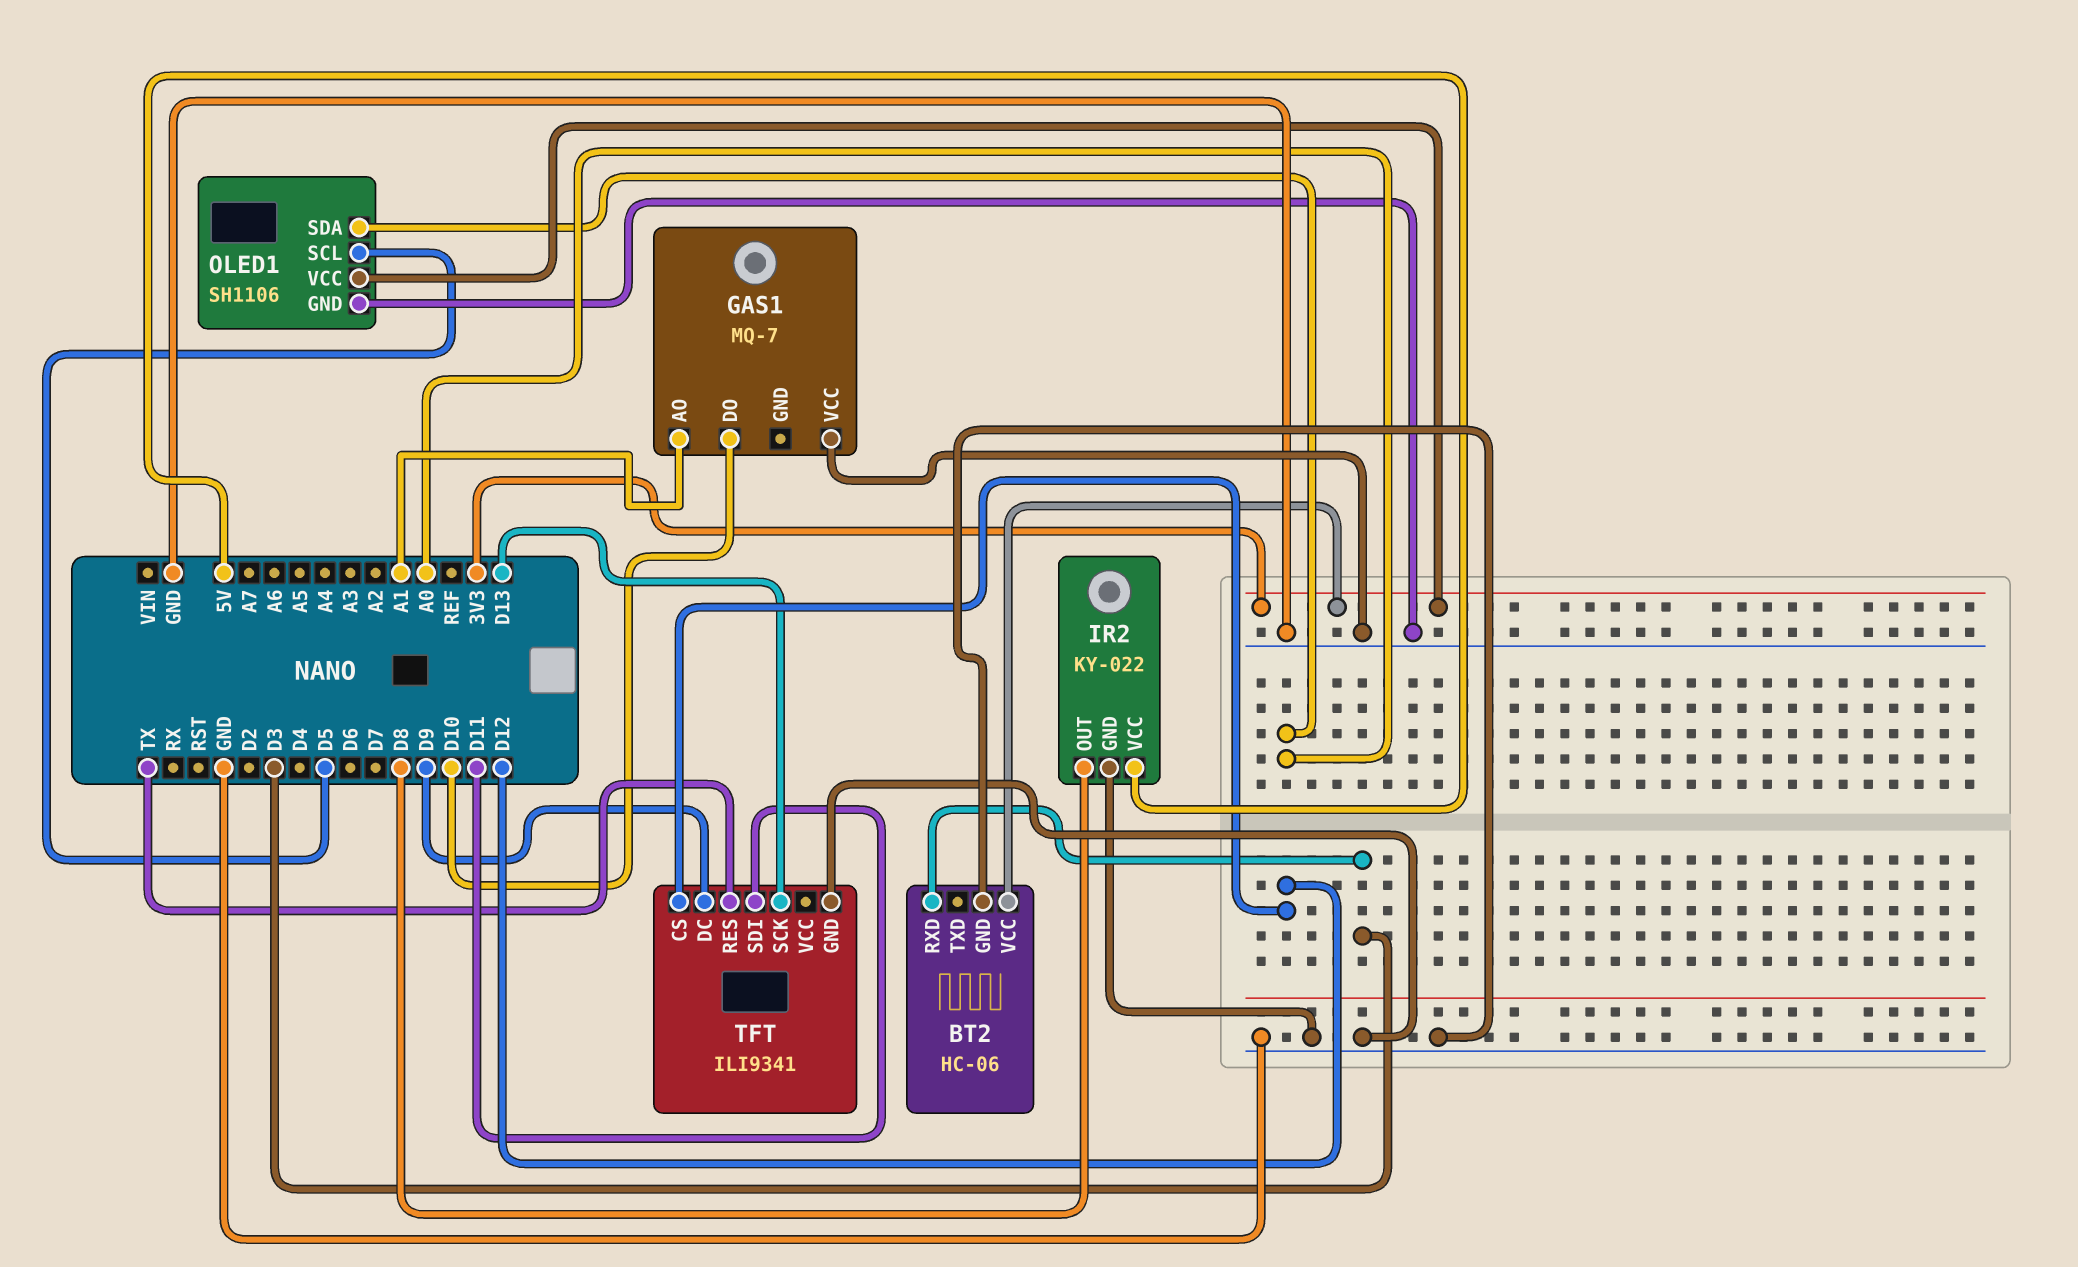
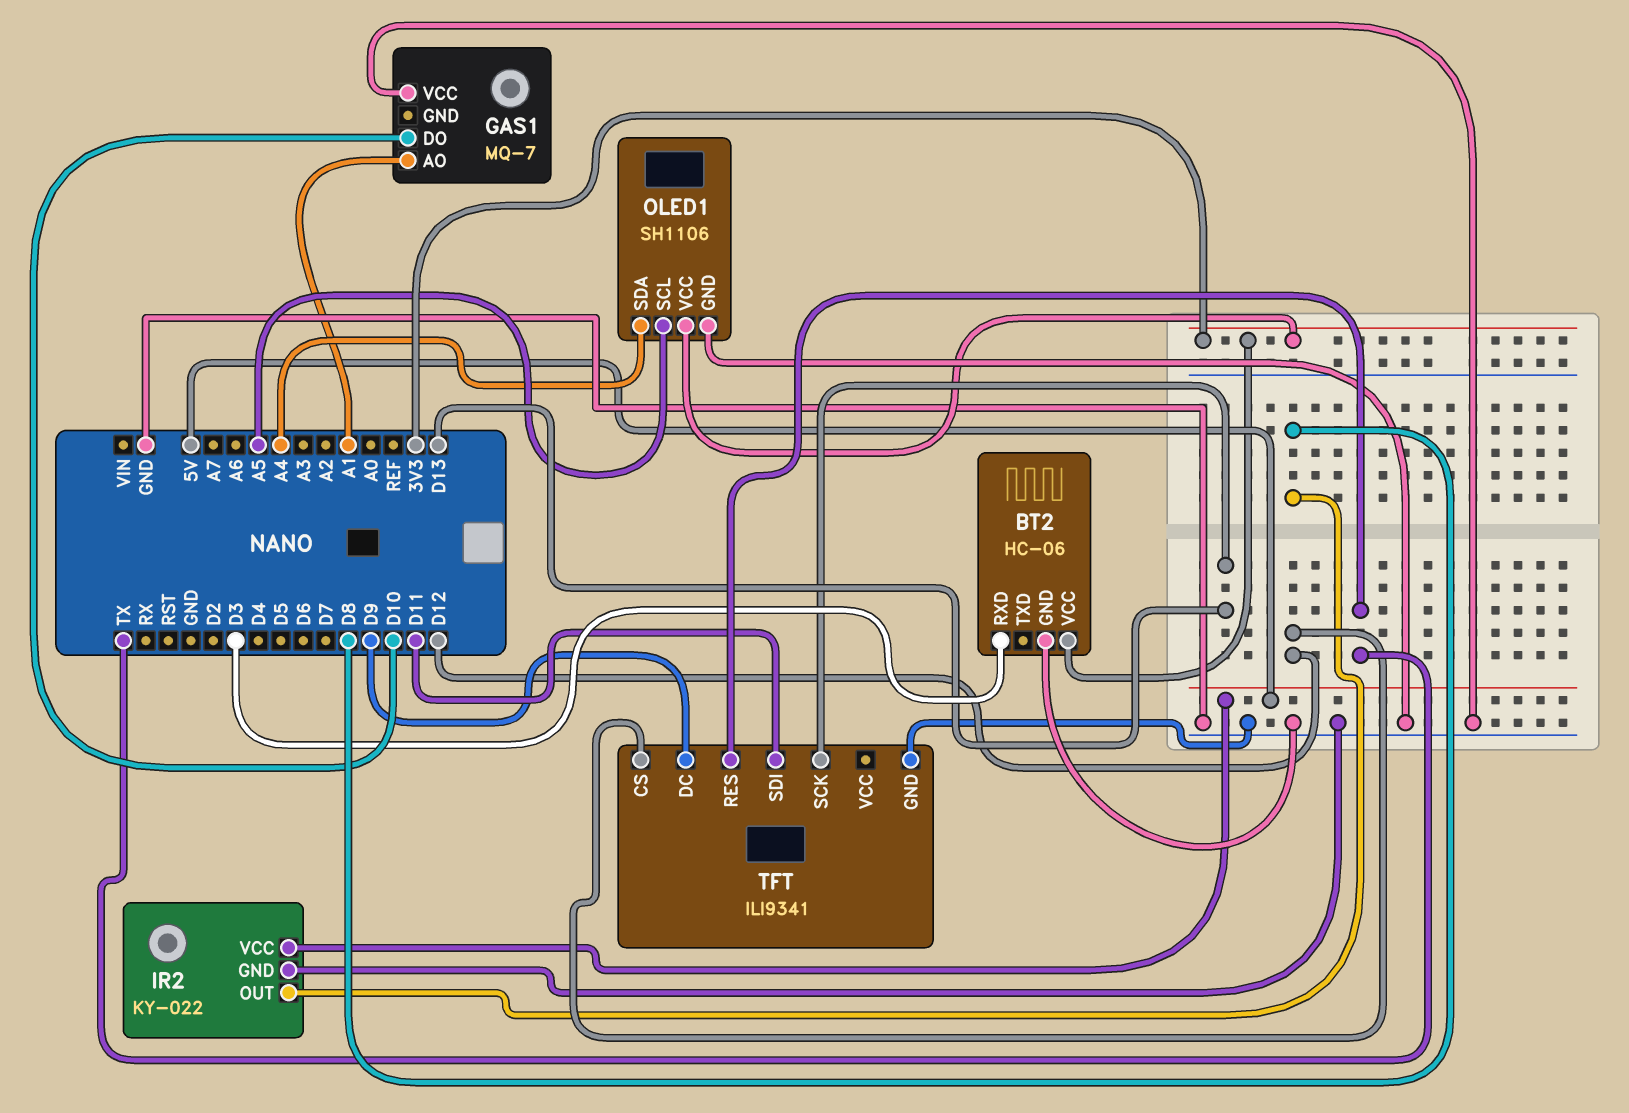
OLED1 pin SCL: D5 -> A5
OLED1 pin SDA: A0 -> A4

